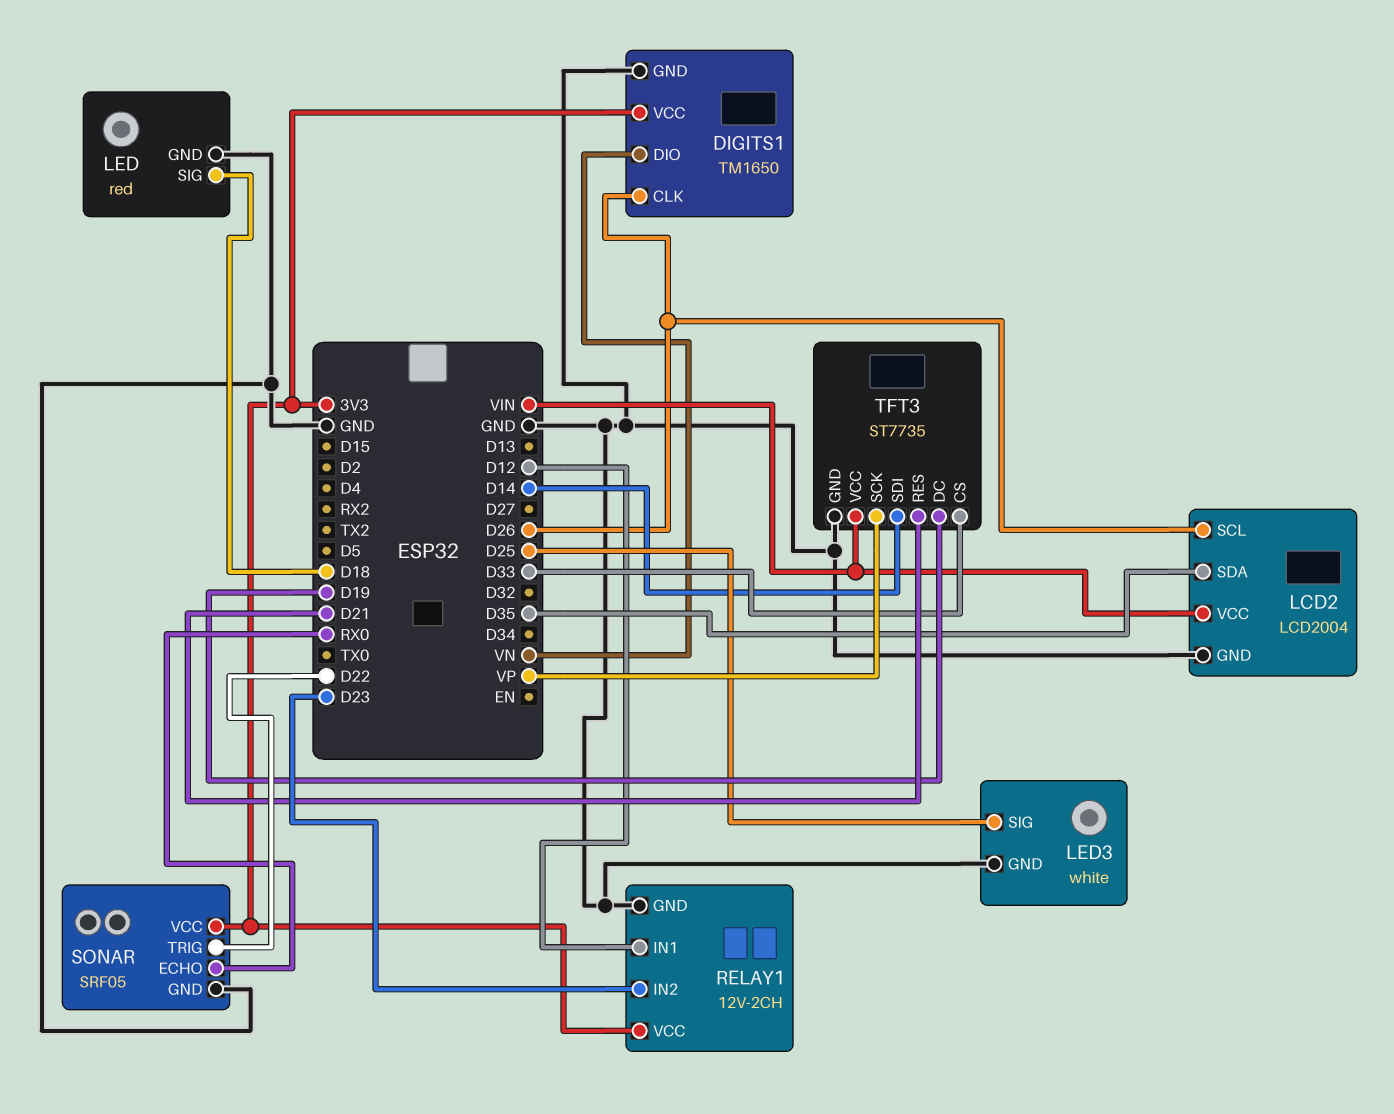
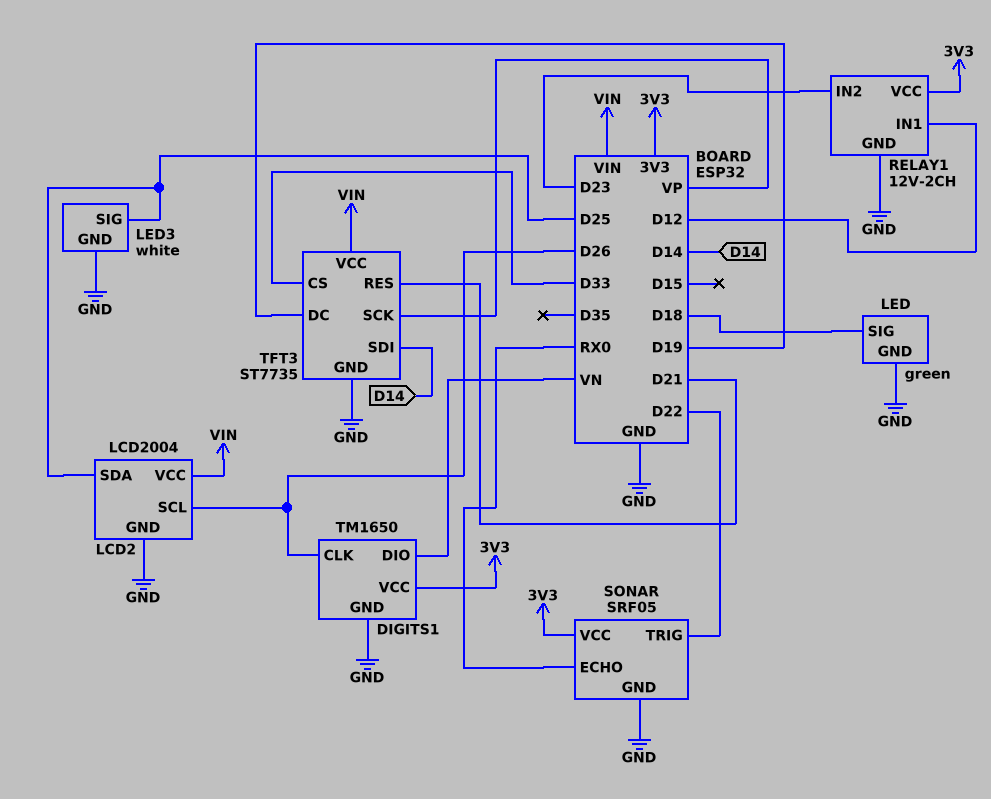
LCD2 pin SDA: D35 -> D25
LED: red -> green

